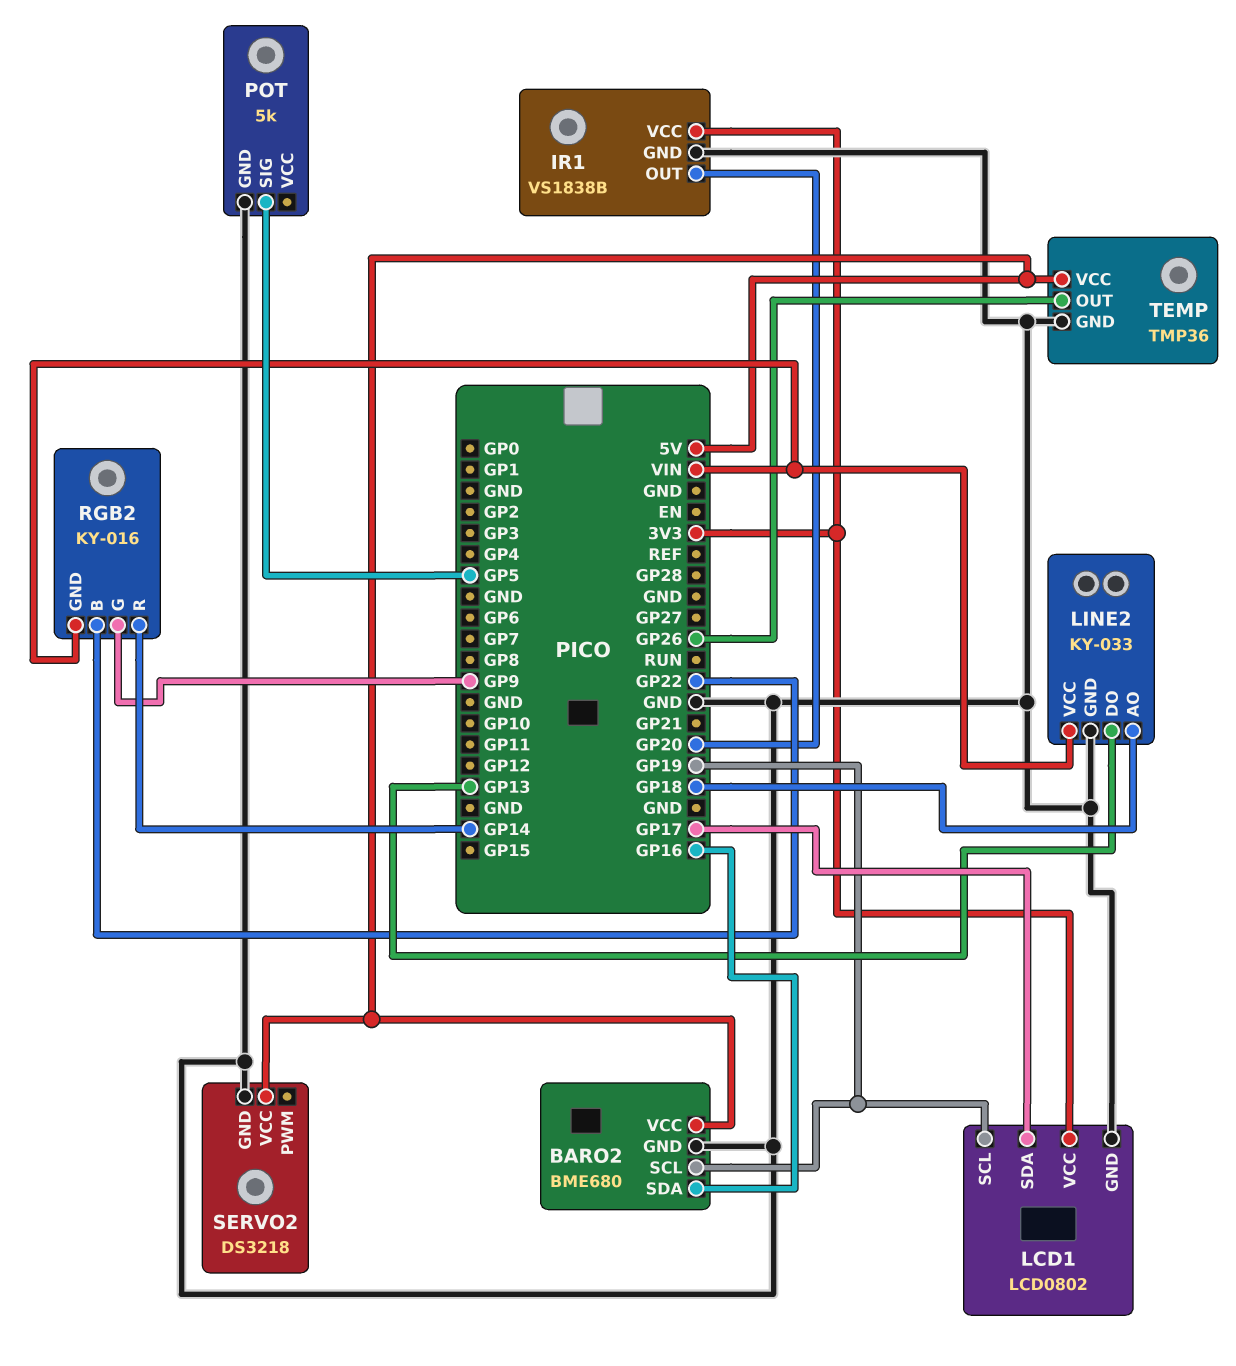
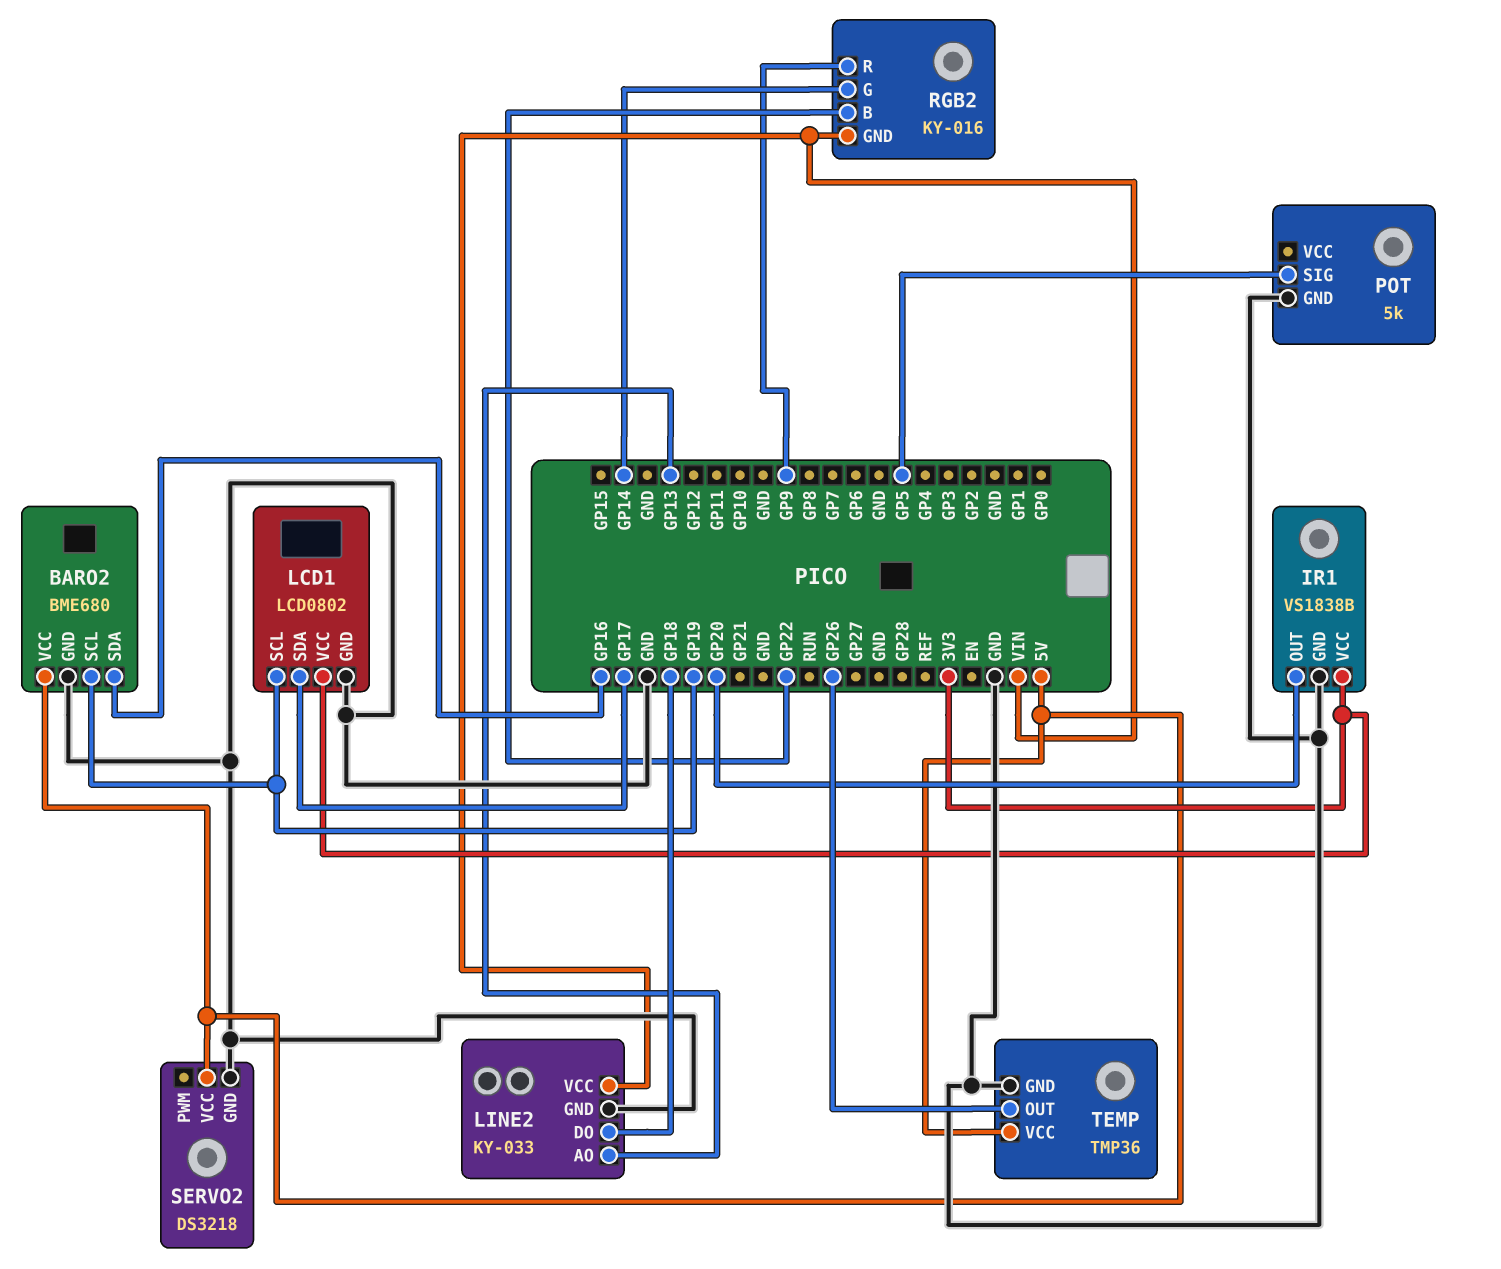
LINE2 pin AO: GP18 -> GP13
LINE2 pin DO: GP13 -> GP18
RGB2 pin G: GP9 -> GP14
RGB2 pin R: GP14 -> GP9

